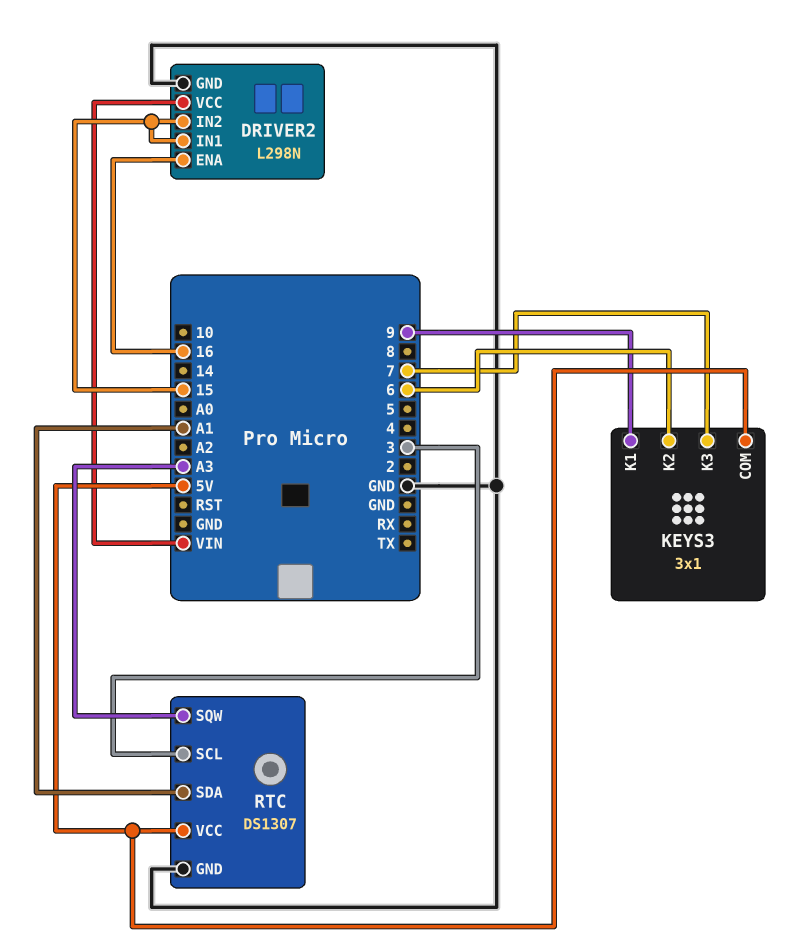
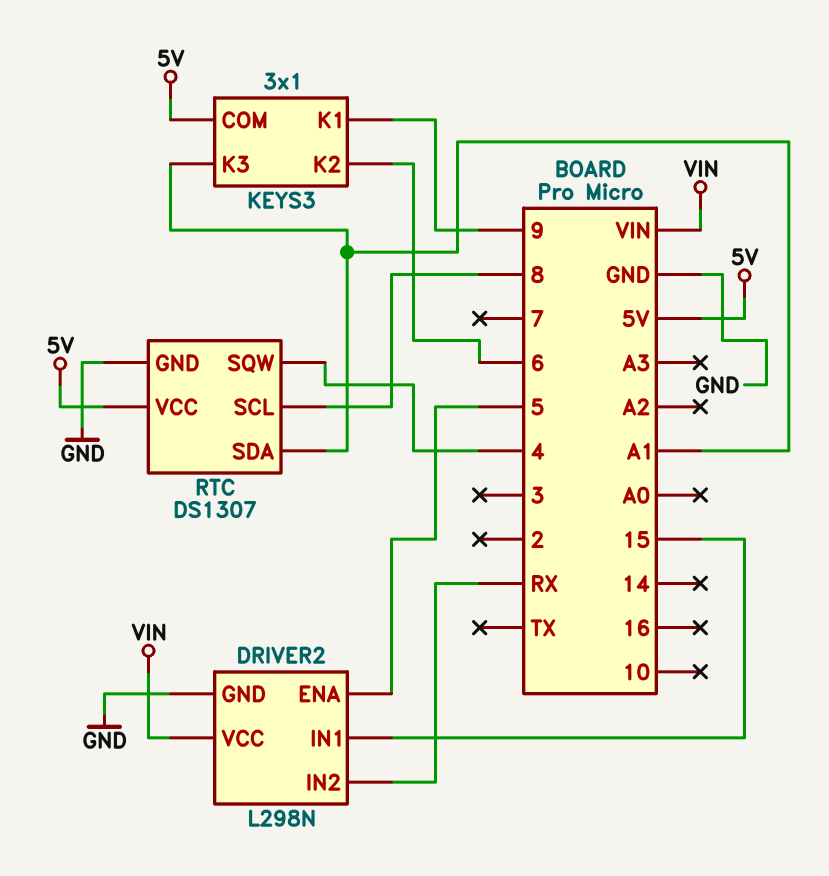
DRIVER2 pin ENA: 16 -> 5
DRIVER2 pin IN2: 15 -> RX
KEYS3 pin K3: 7 -> A1
RTC pin SCL: 3 -> 8
RTC pin SQW: A3 -> 4

